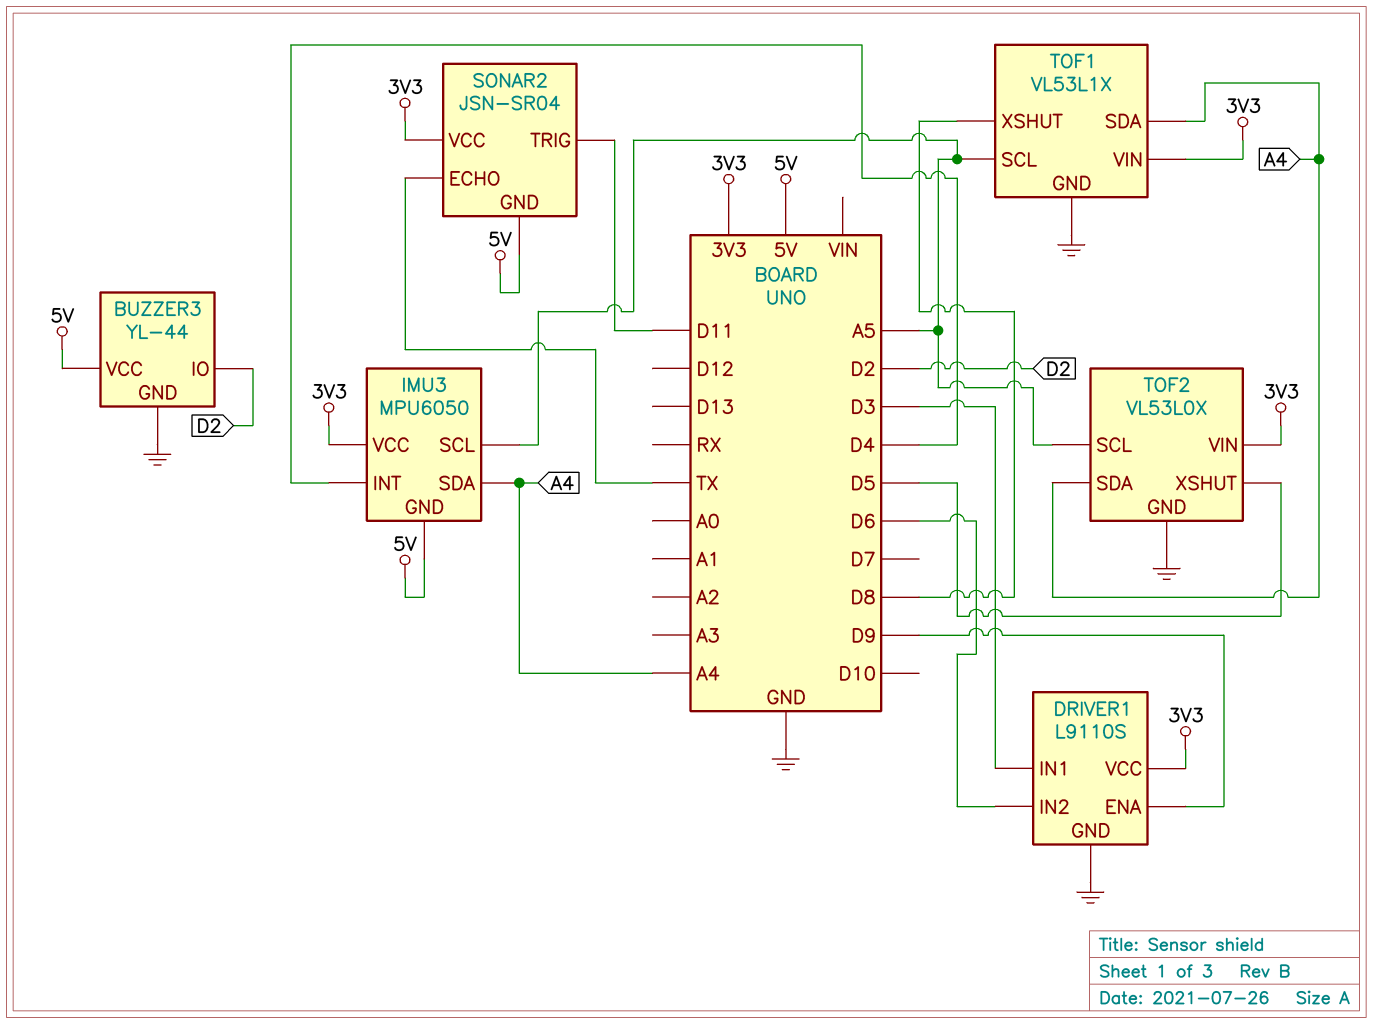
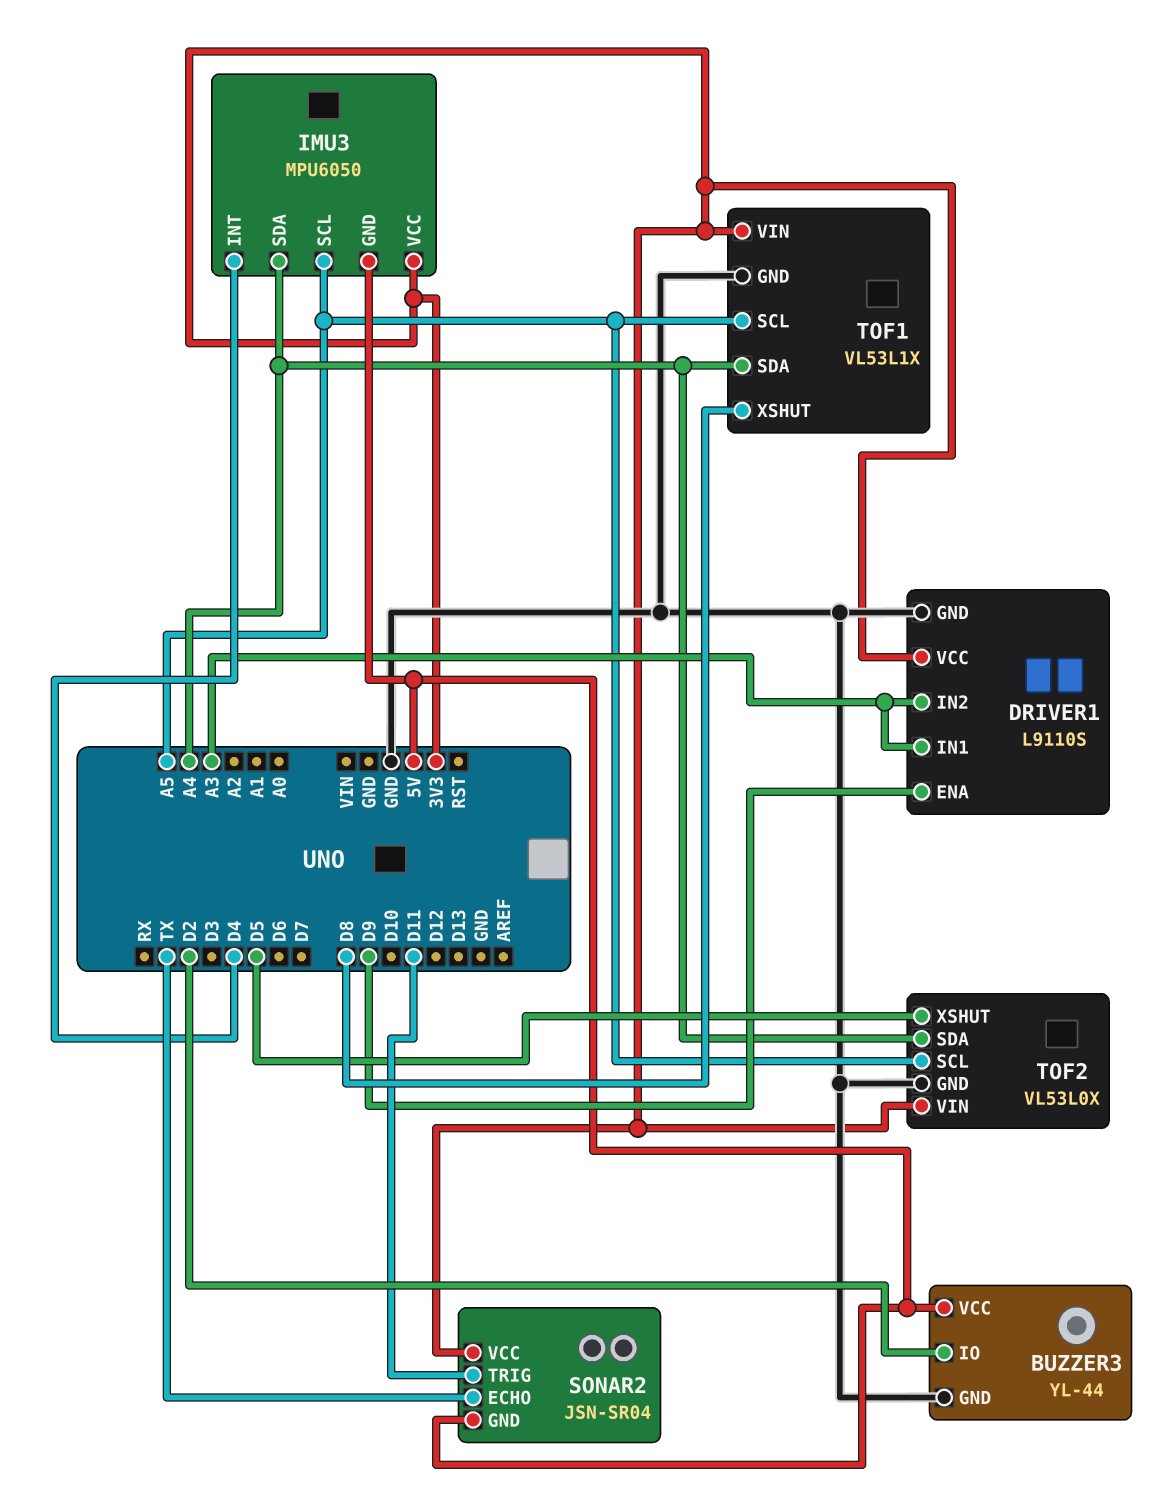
DRIVER1 pin IN1: D3 -> A3
DRIVER1 pin IN2: D6 -> A3

